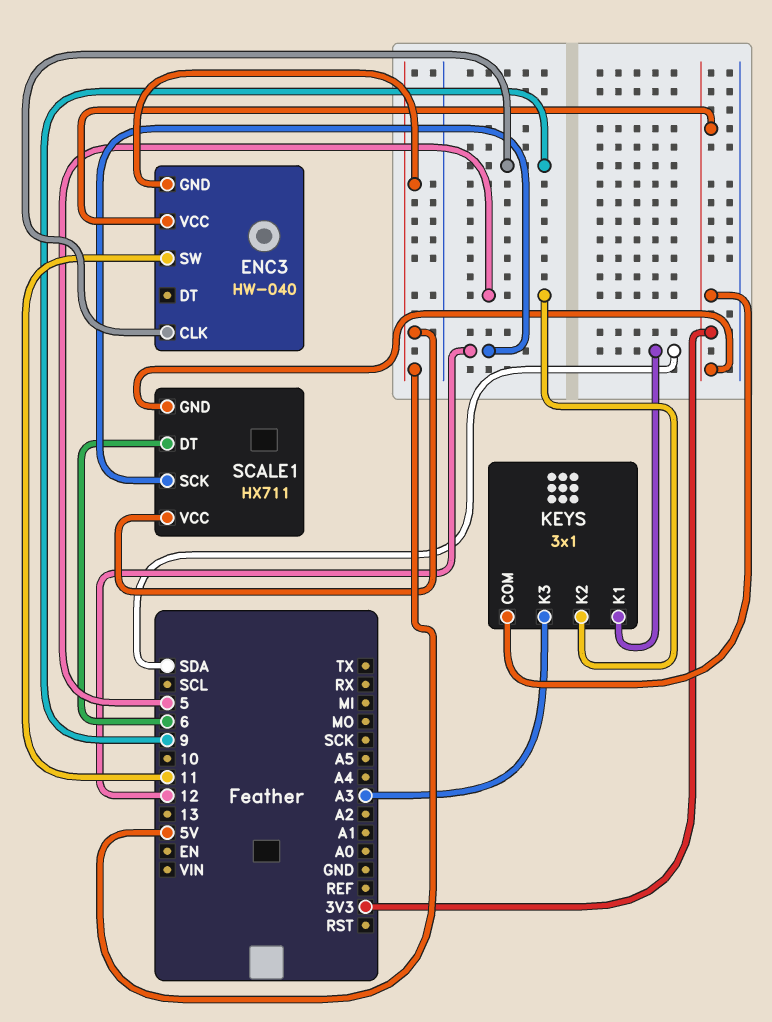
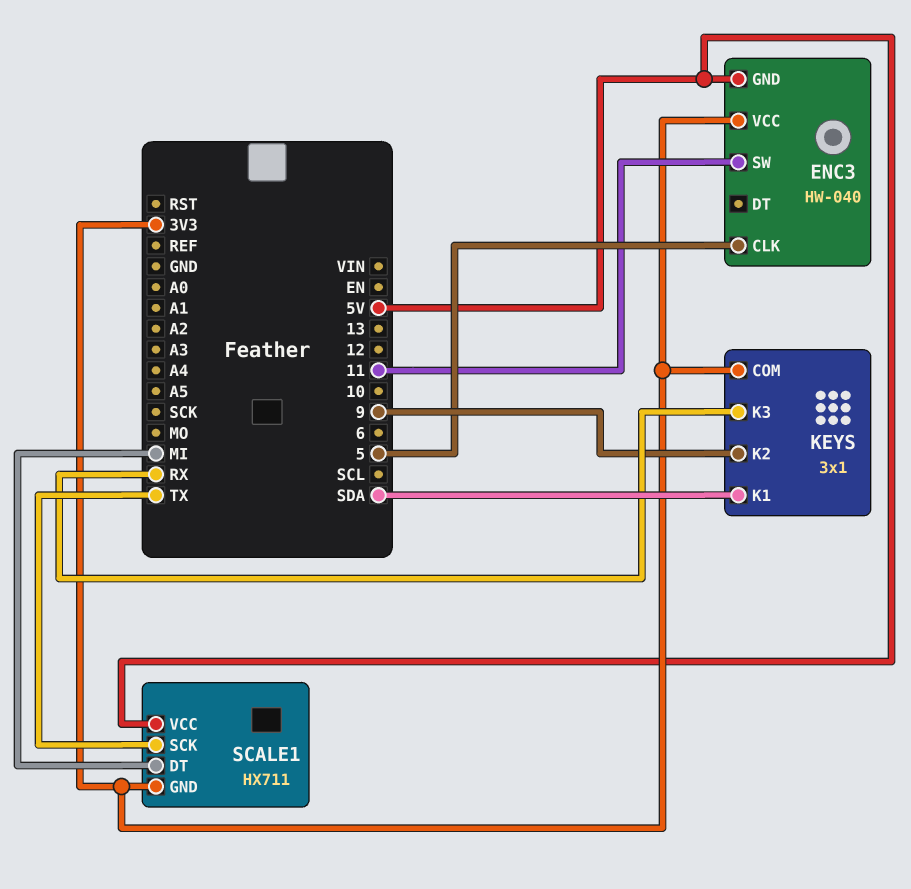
ENC3 pin CLK: 9 -> 5
KEYS pin K2: 5 -> 9
KEYS pin K3: A3 -> RX
SCALE1 pin DT: 6 -> MI
SCALE1 pin SCK: 12 -> TX

